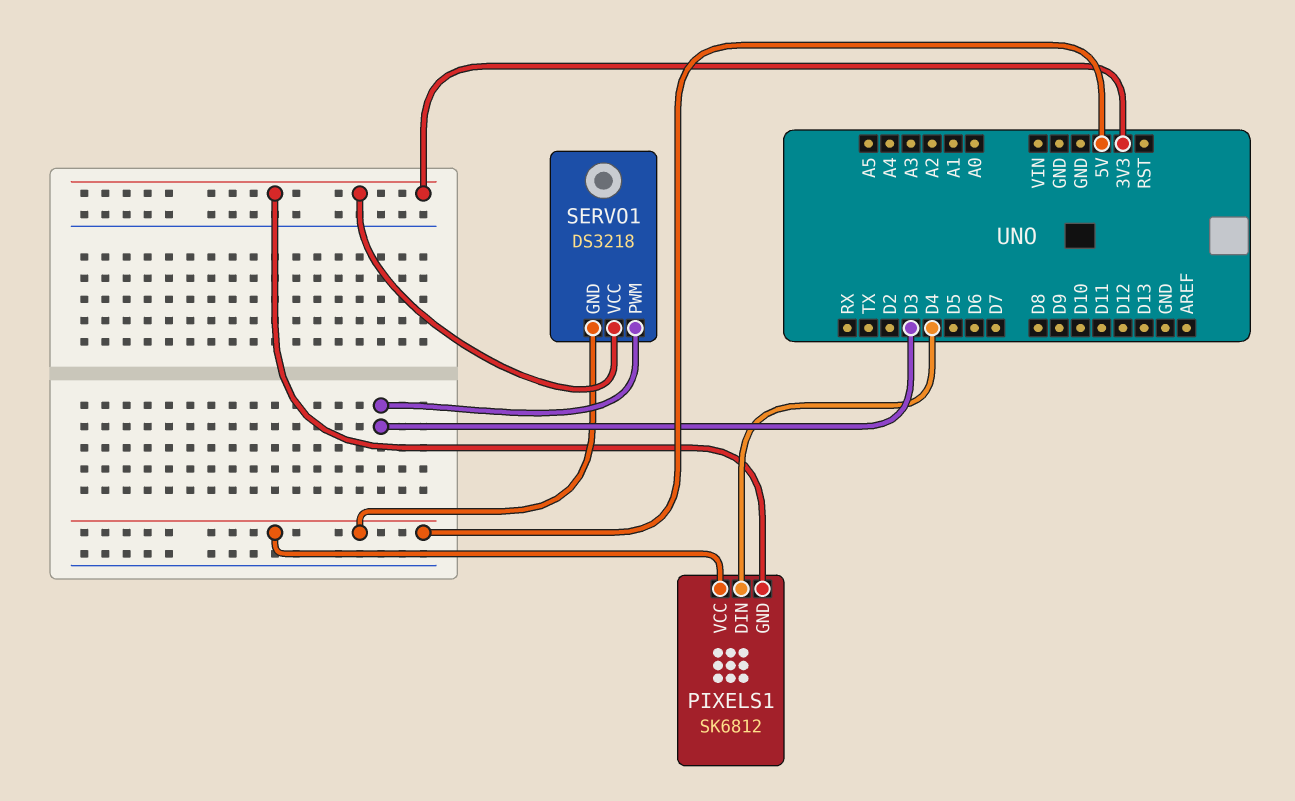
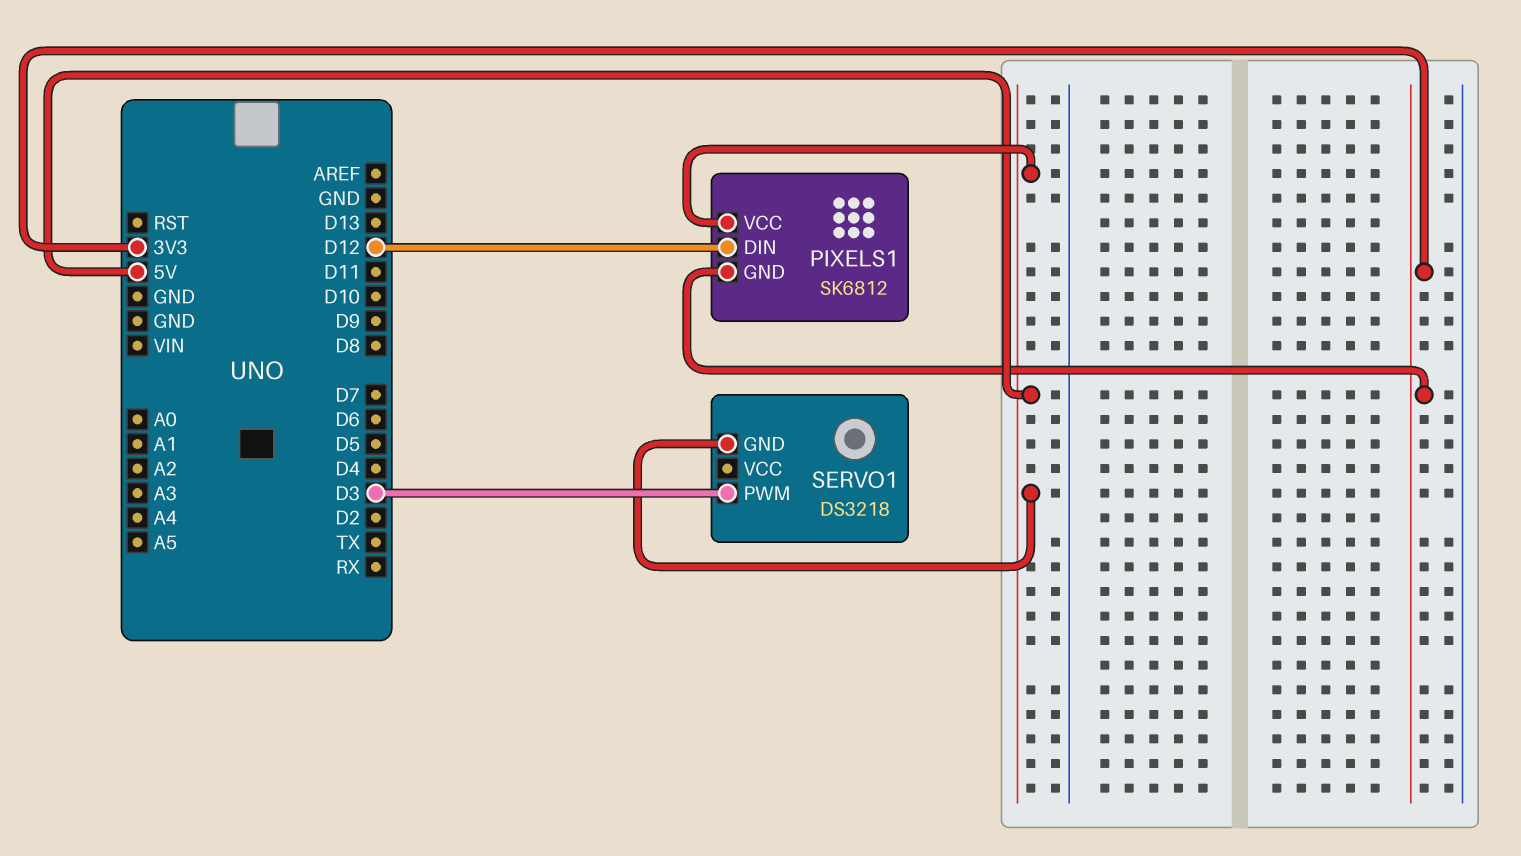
PIXELS1 pin DIN: D4 -> D12
SERVO1 pin VCC: 3V3 -> none

